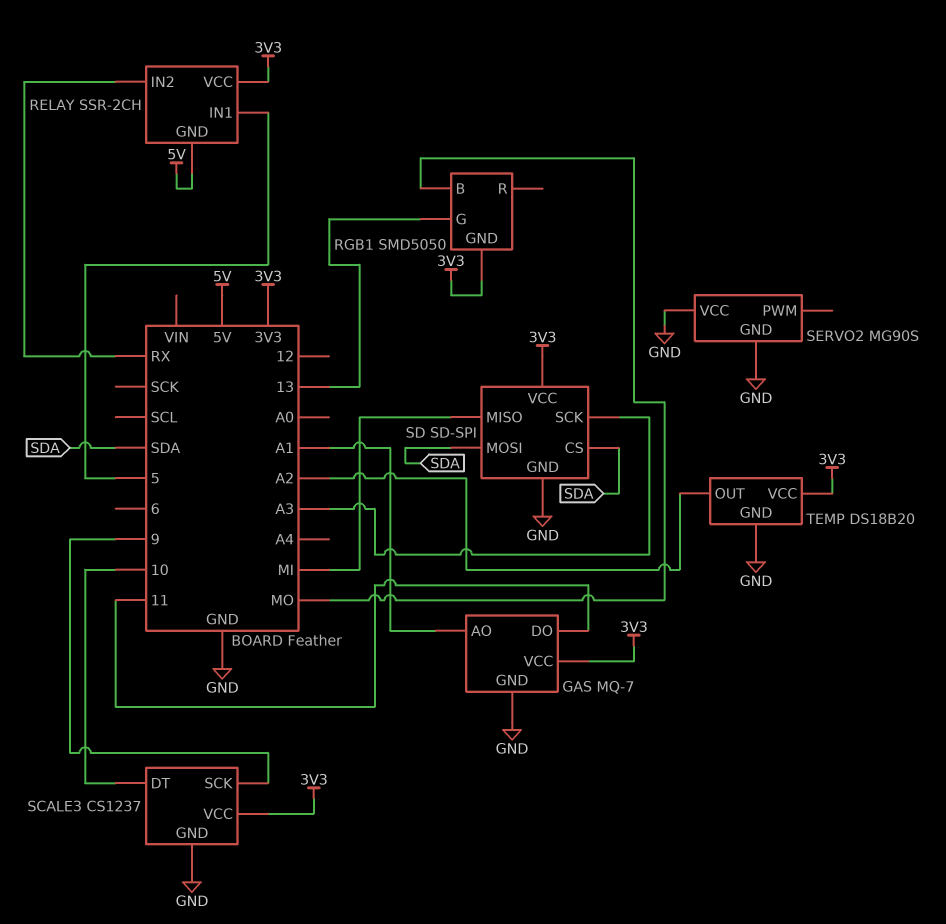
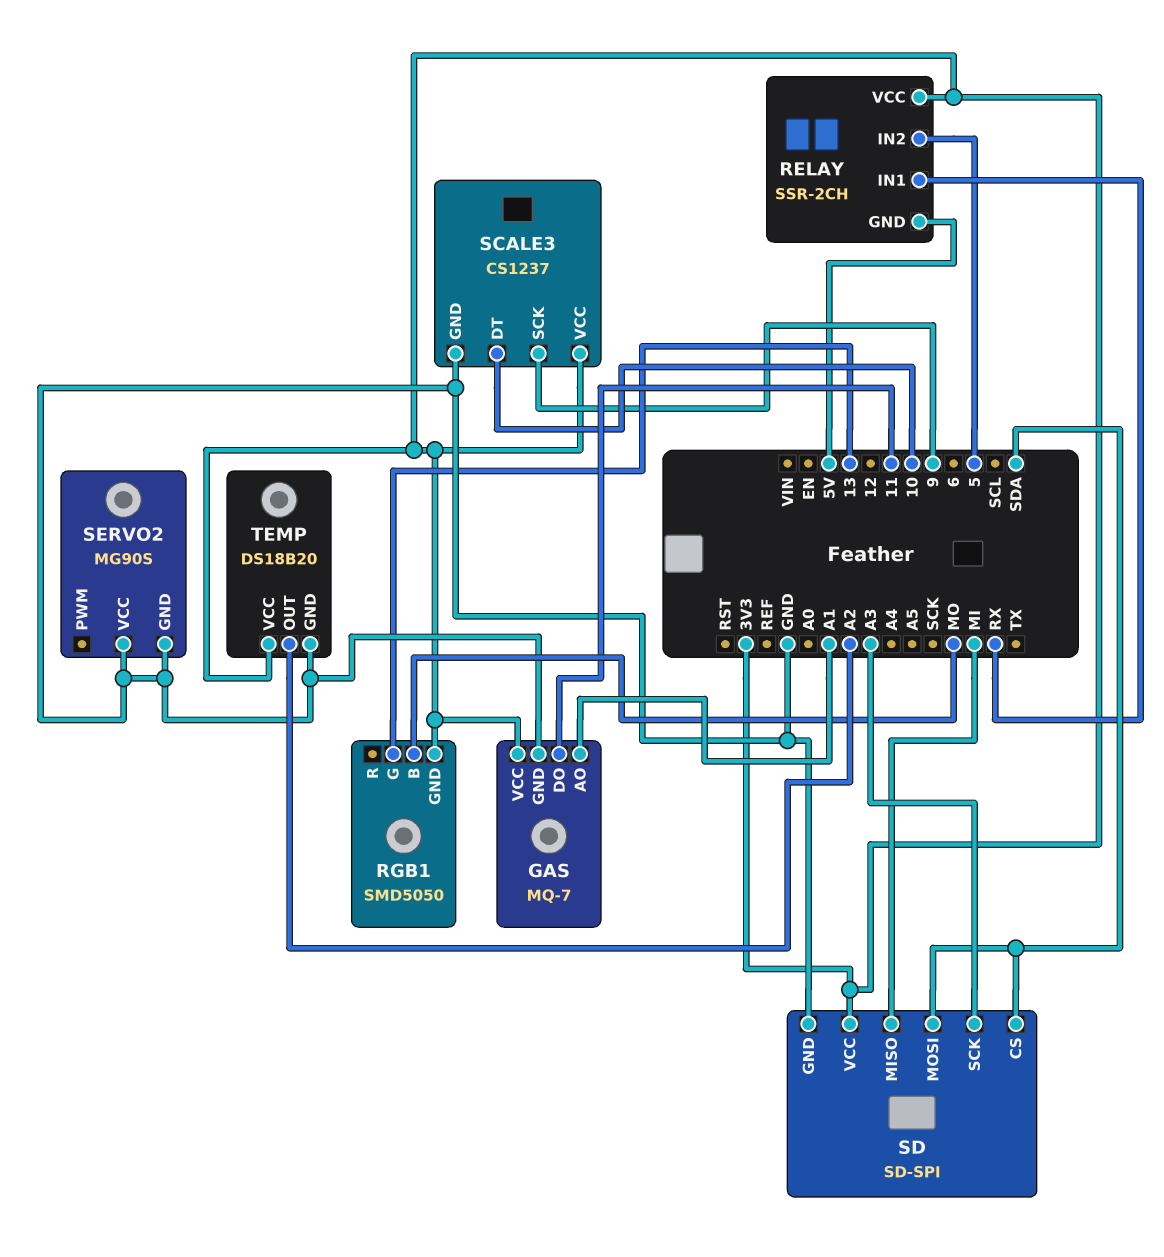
RELAY pin IN1: 5 -> RX
RELAY pin IN2: RX -> 5

